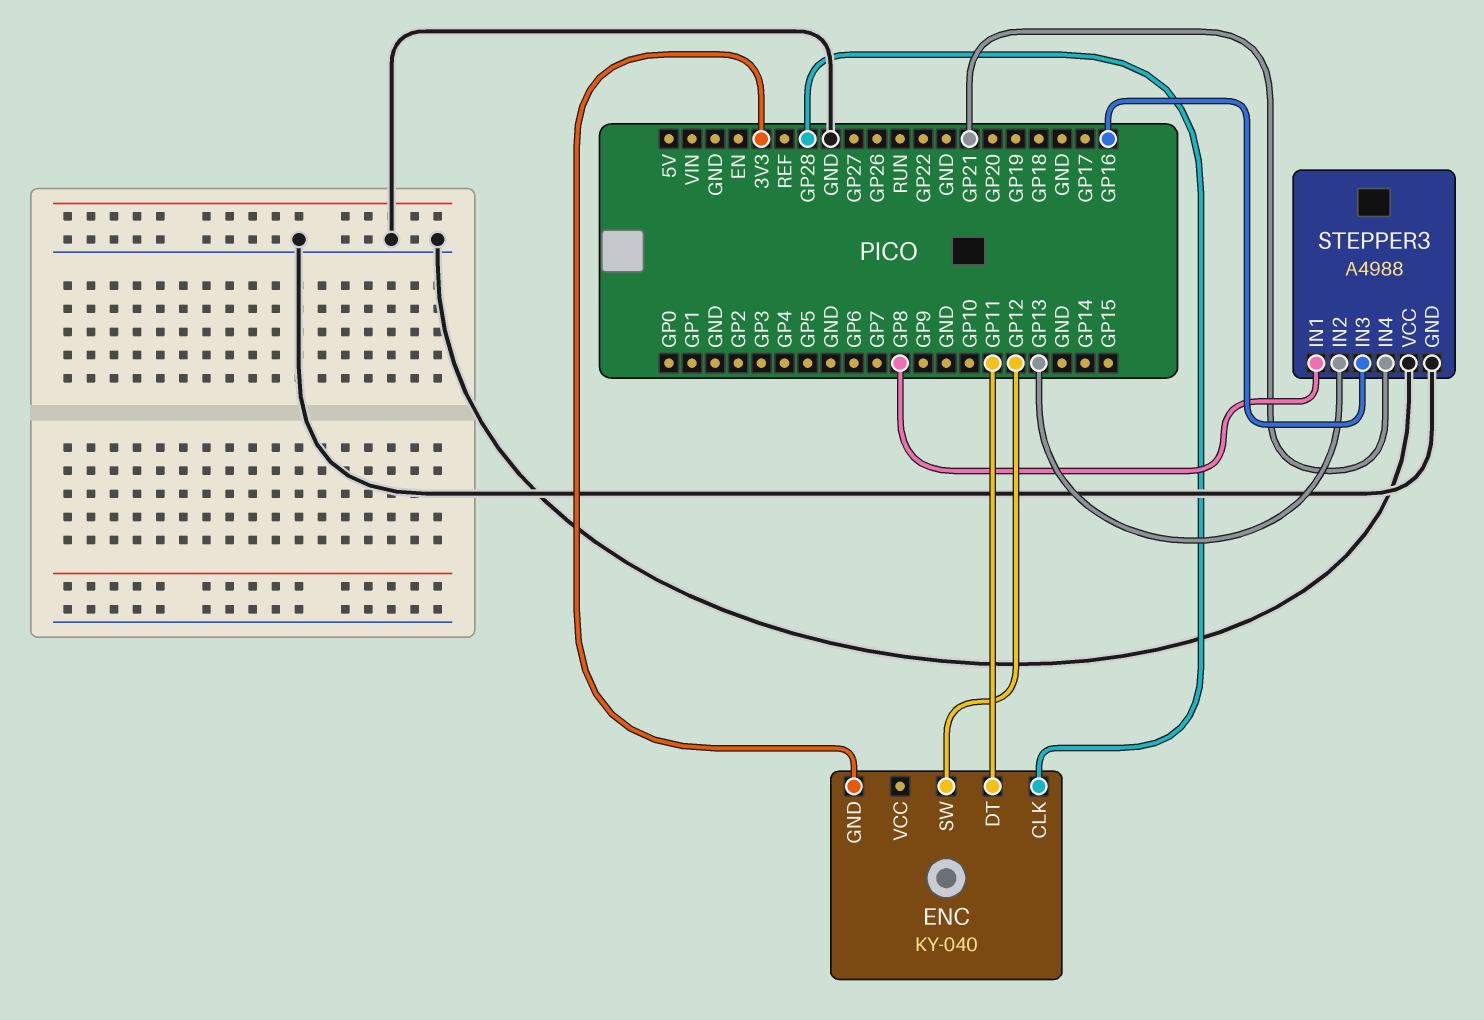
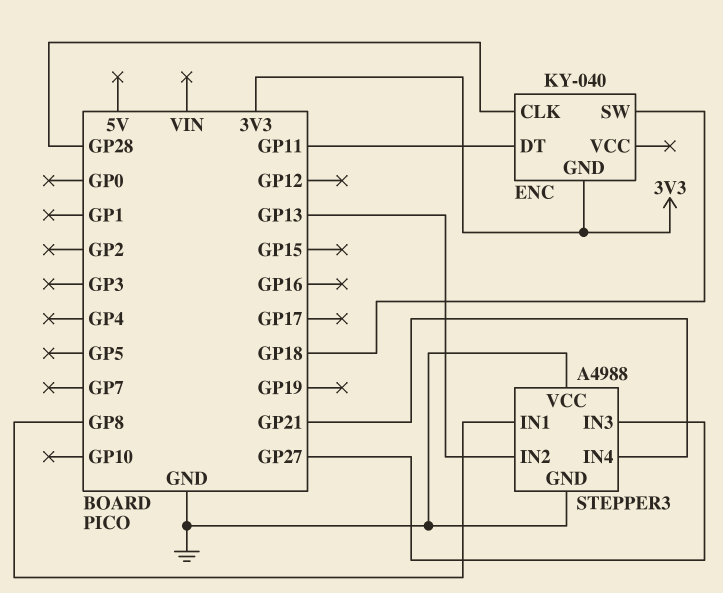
ENC pin SW: GP12 -> GP18
STEPPER3 pin IN3: GP16 -> GP27

